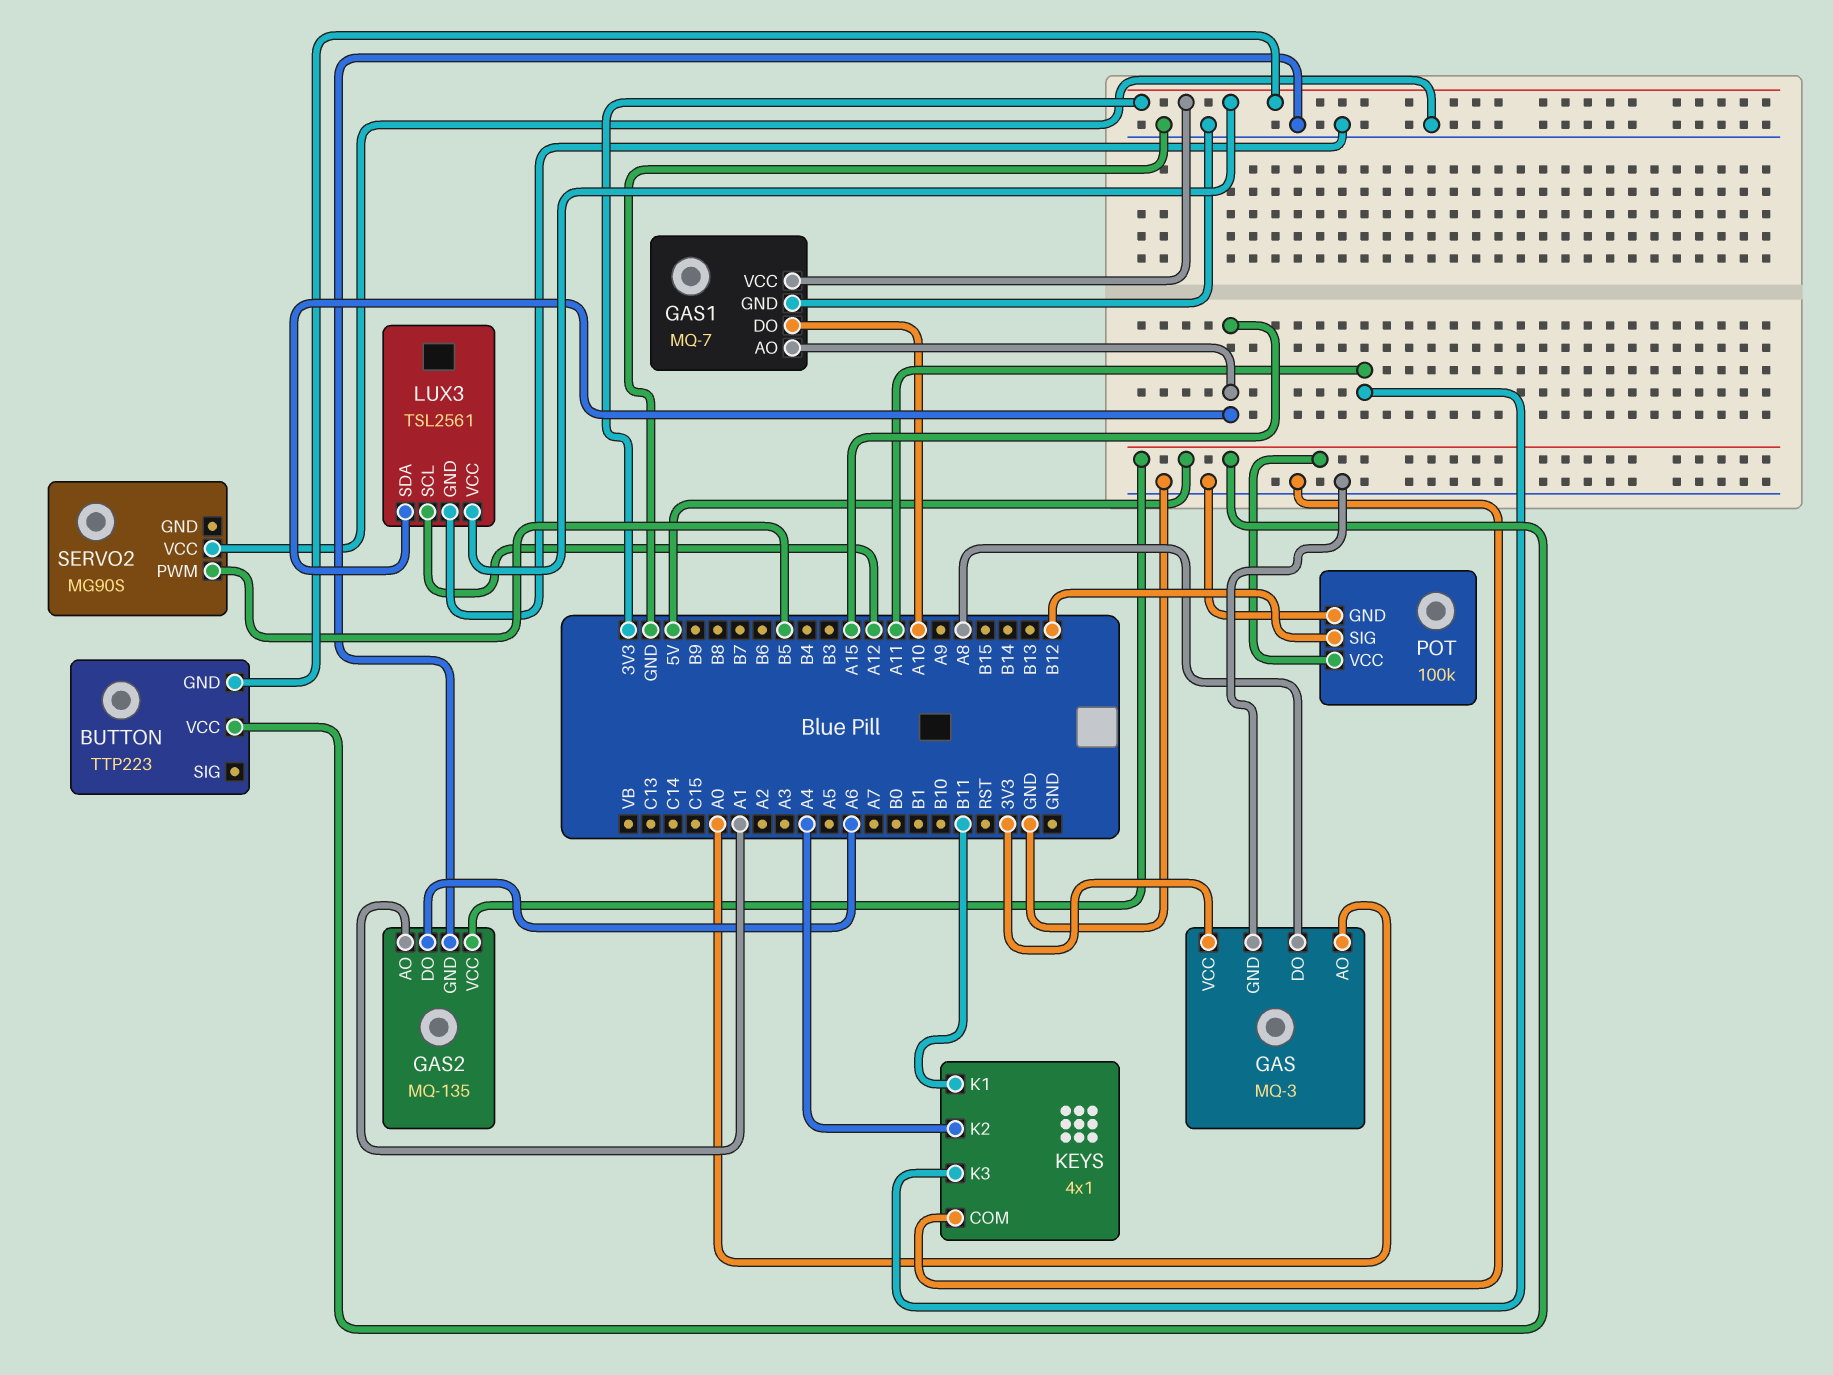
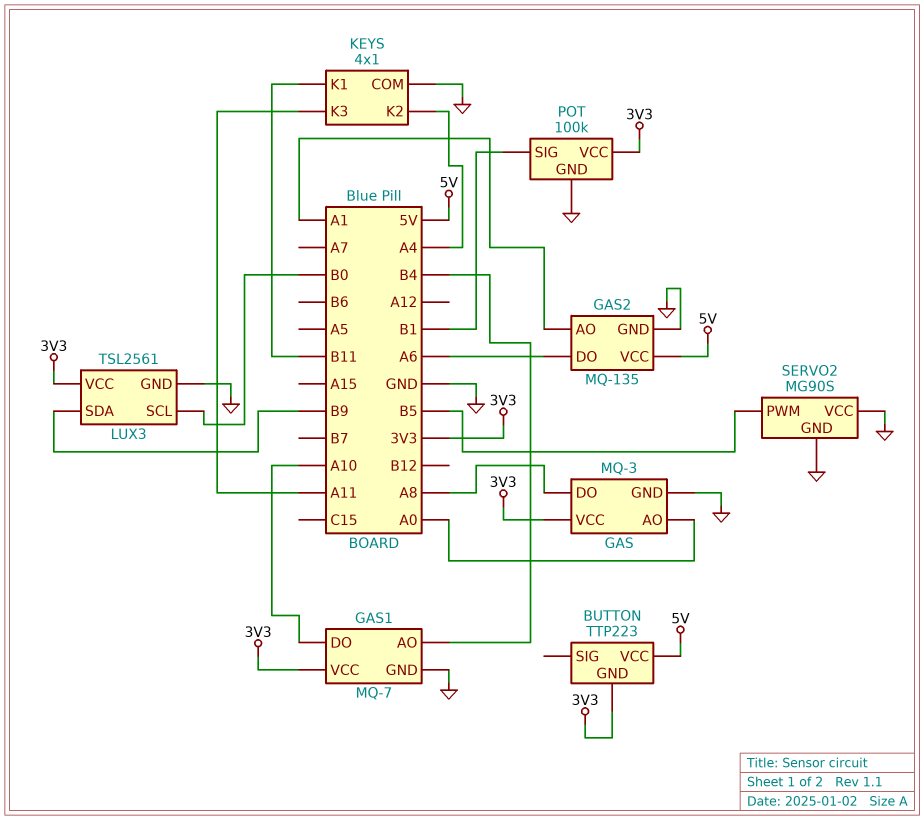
GAS1 pin AO: A15 -> B4
LUX3 pin SCL: A12 -> B0
LUX3 pin SDA: A15 -> B9
POT pin SIG: B12 -> B1
POT pin VCC: 5V -> 3V3
SERVO2 pin GND: none -> GND

